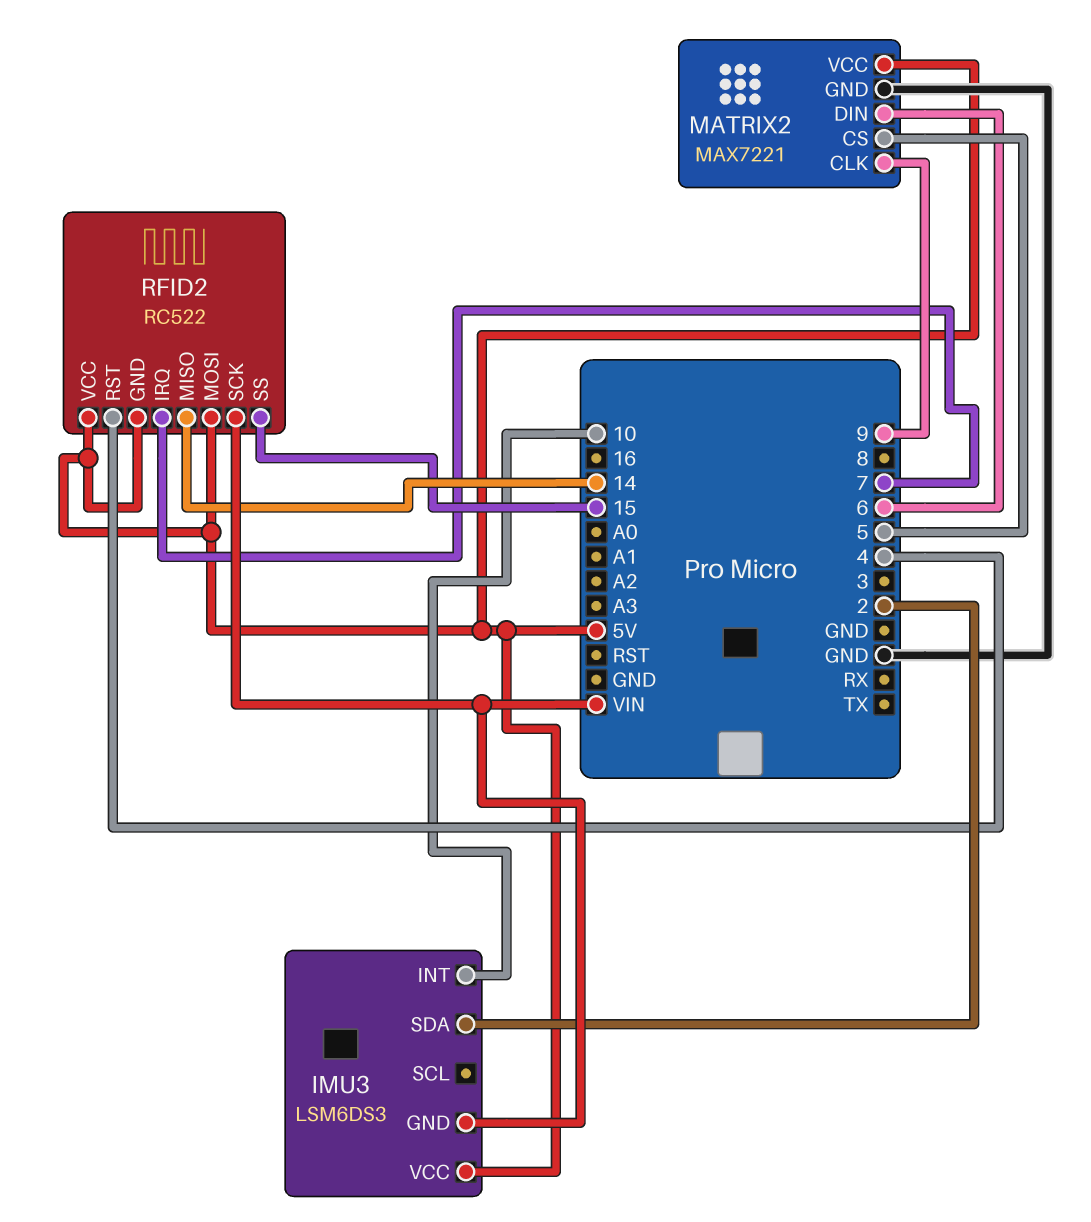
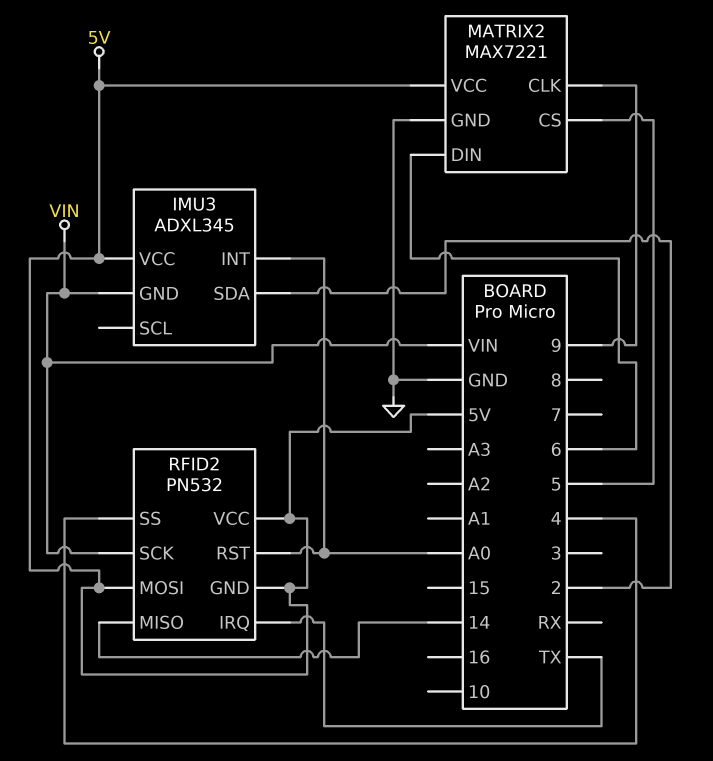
IMU3: LSM6DS3 -> ADXL345
IMU3 pin INT: 10 -> A0
RFID2: RC522 -> PN532
RFID2 pin IRQ: 7 -> TX
RFID2 pin RST: 4 -> A0
RFID2 pin SS: 15 -> 4

